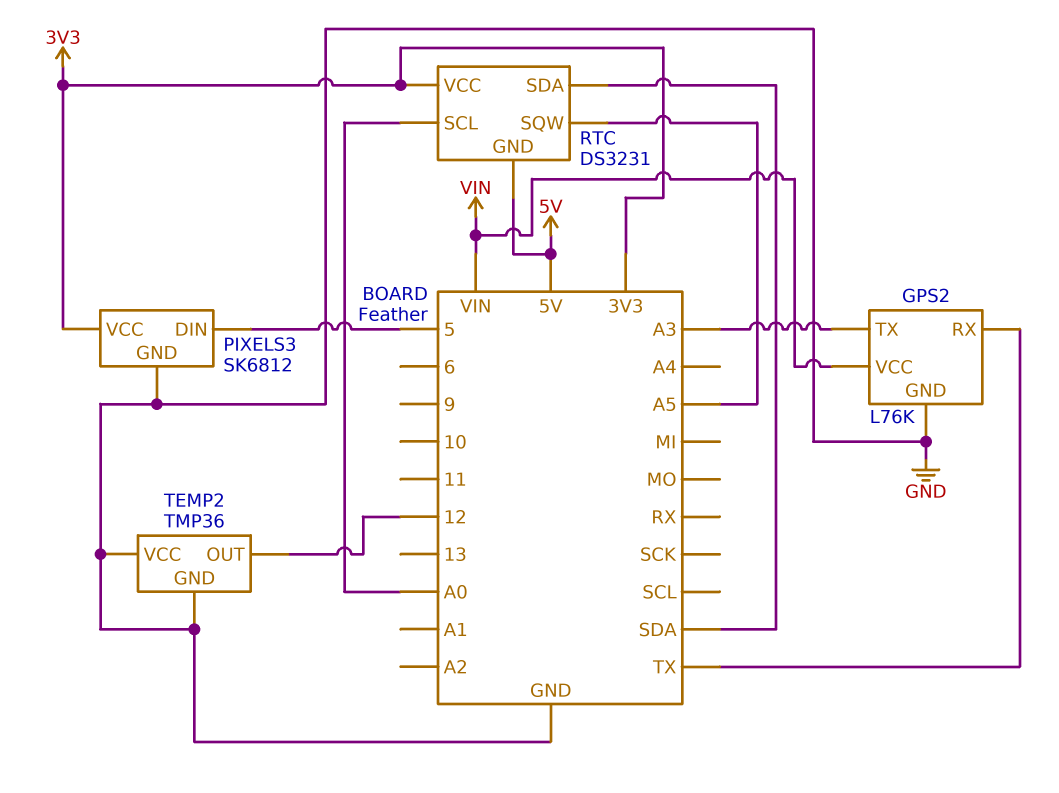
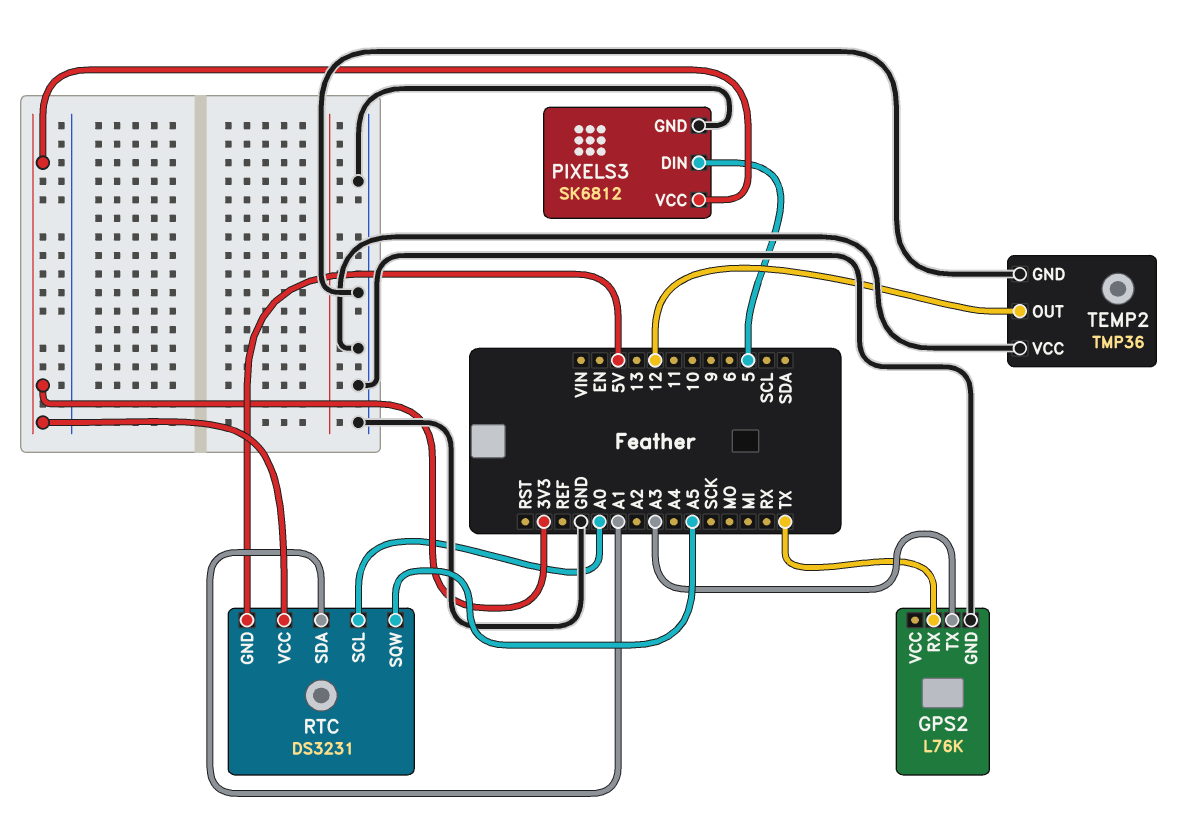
GPS2 pin VCC: VIN -> none
RTC pin SDA: SDA -> A1

